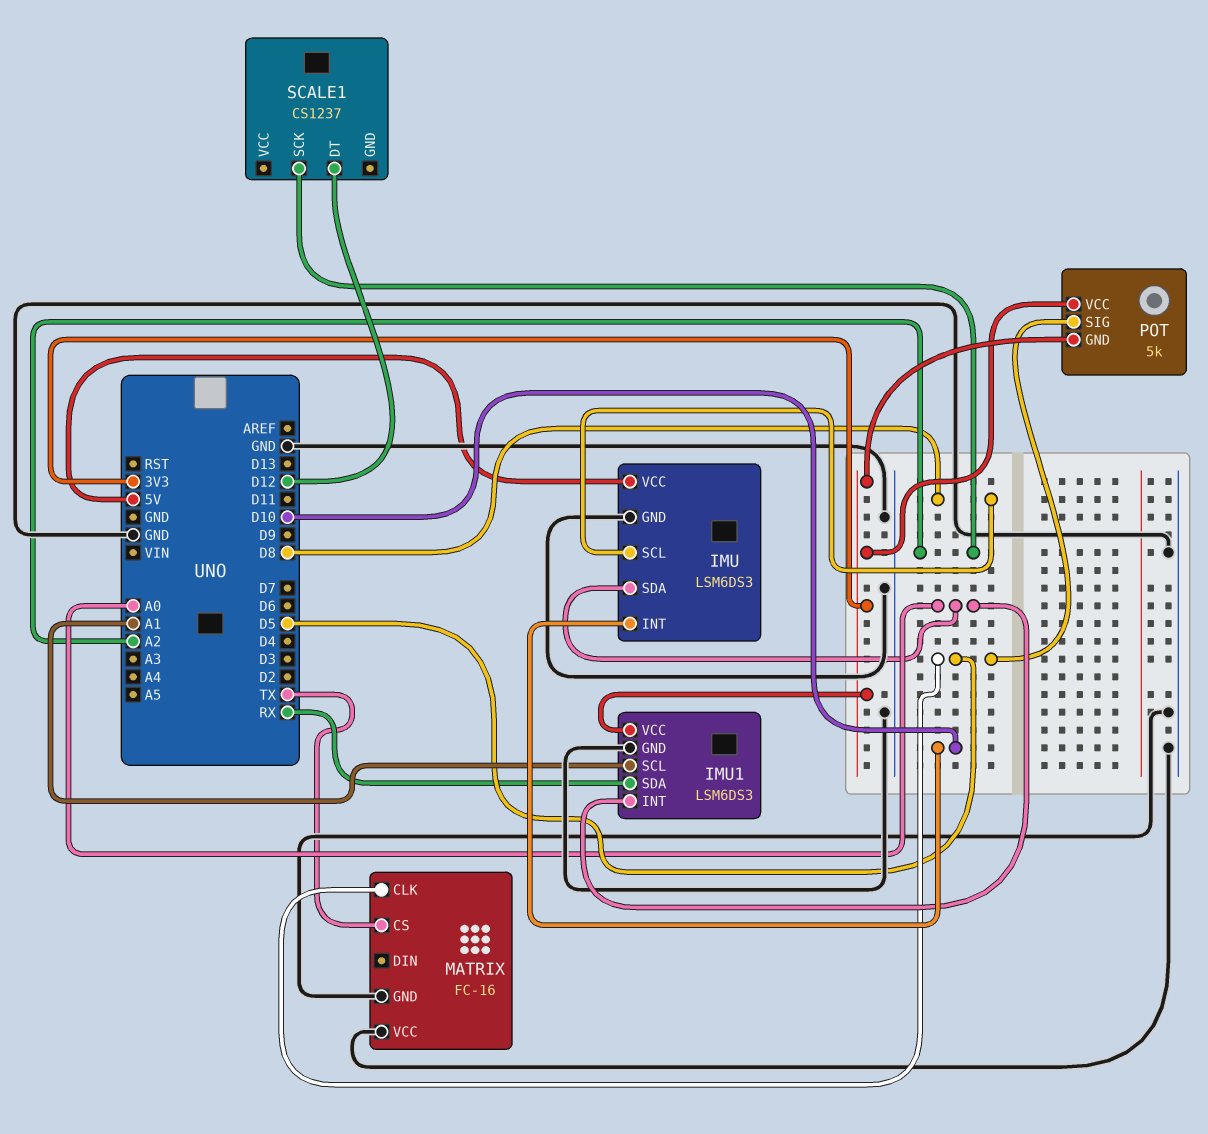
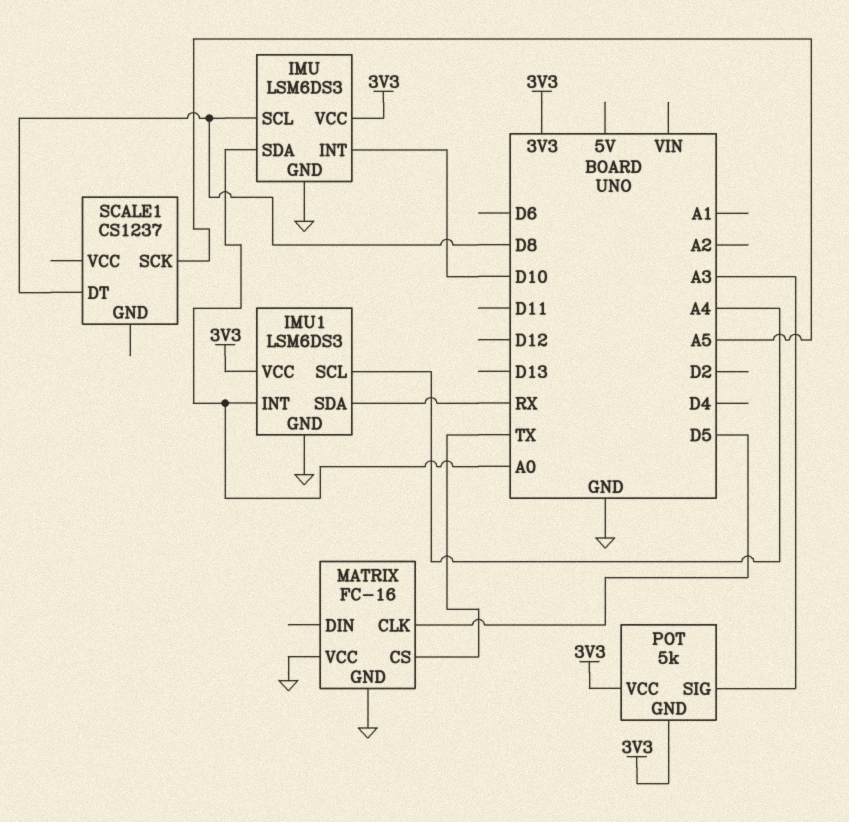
IMU pin VCC: 5V -> 3V3
IMU1 pin SCL: A1 -> A4
POT pin SIG: D5 -> A3
SCALE1 pin DT: D12 -> D8
SCALE1 pin SCK: A2 -> A5

